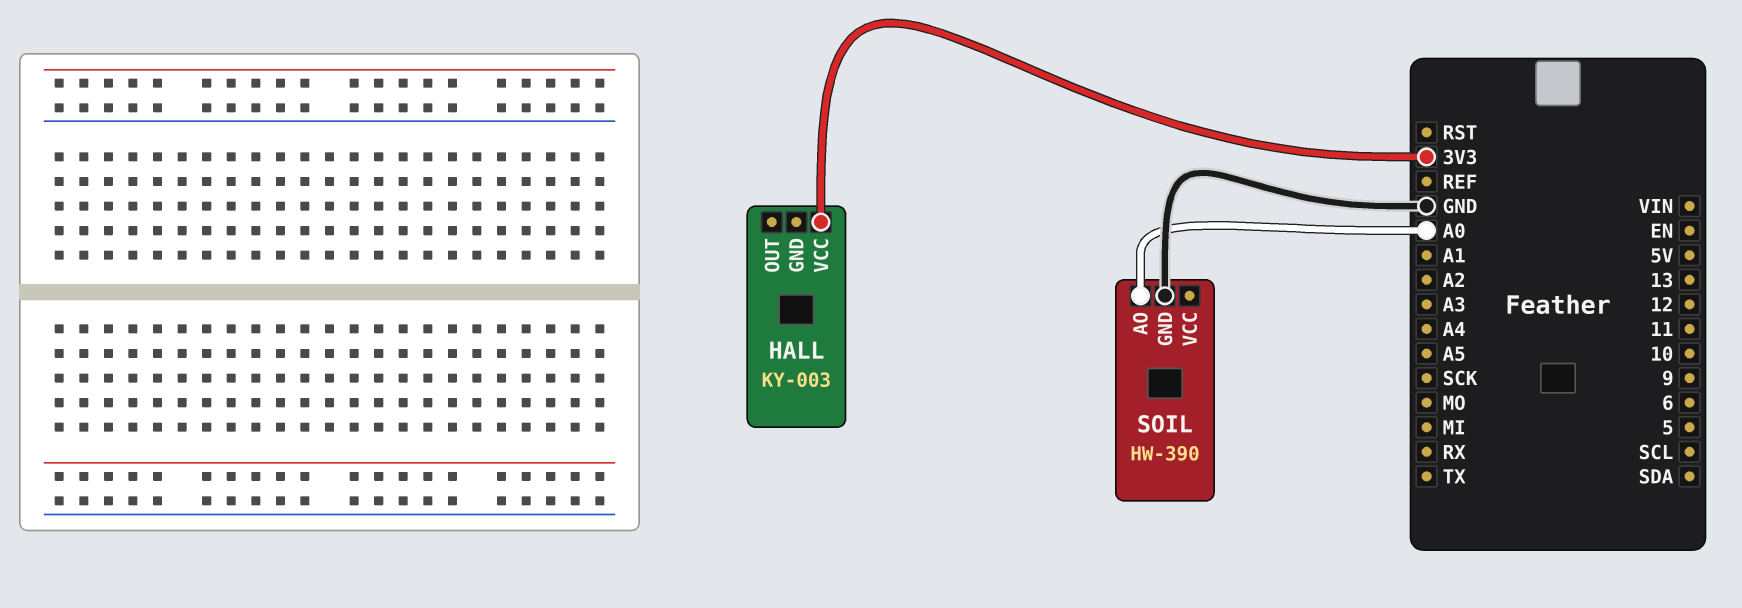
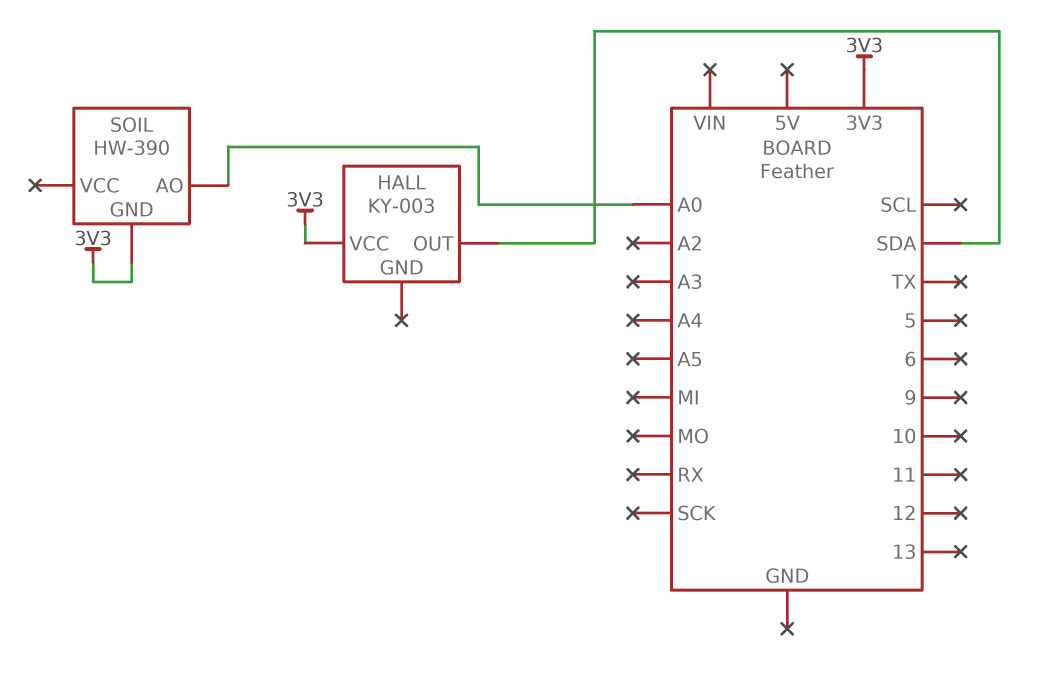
HALL pin OUT: none -> SDA
SOIL pin GND: GND -> 3V3

